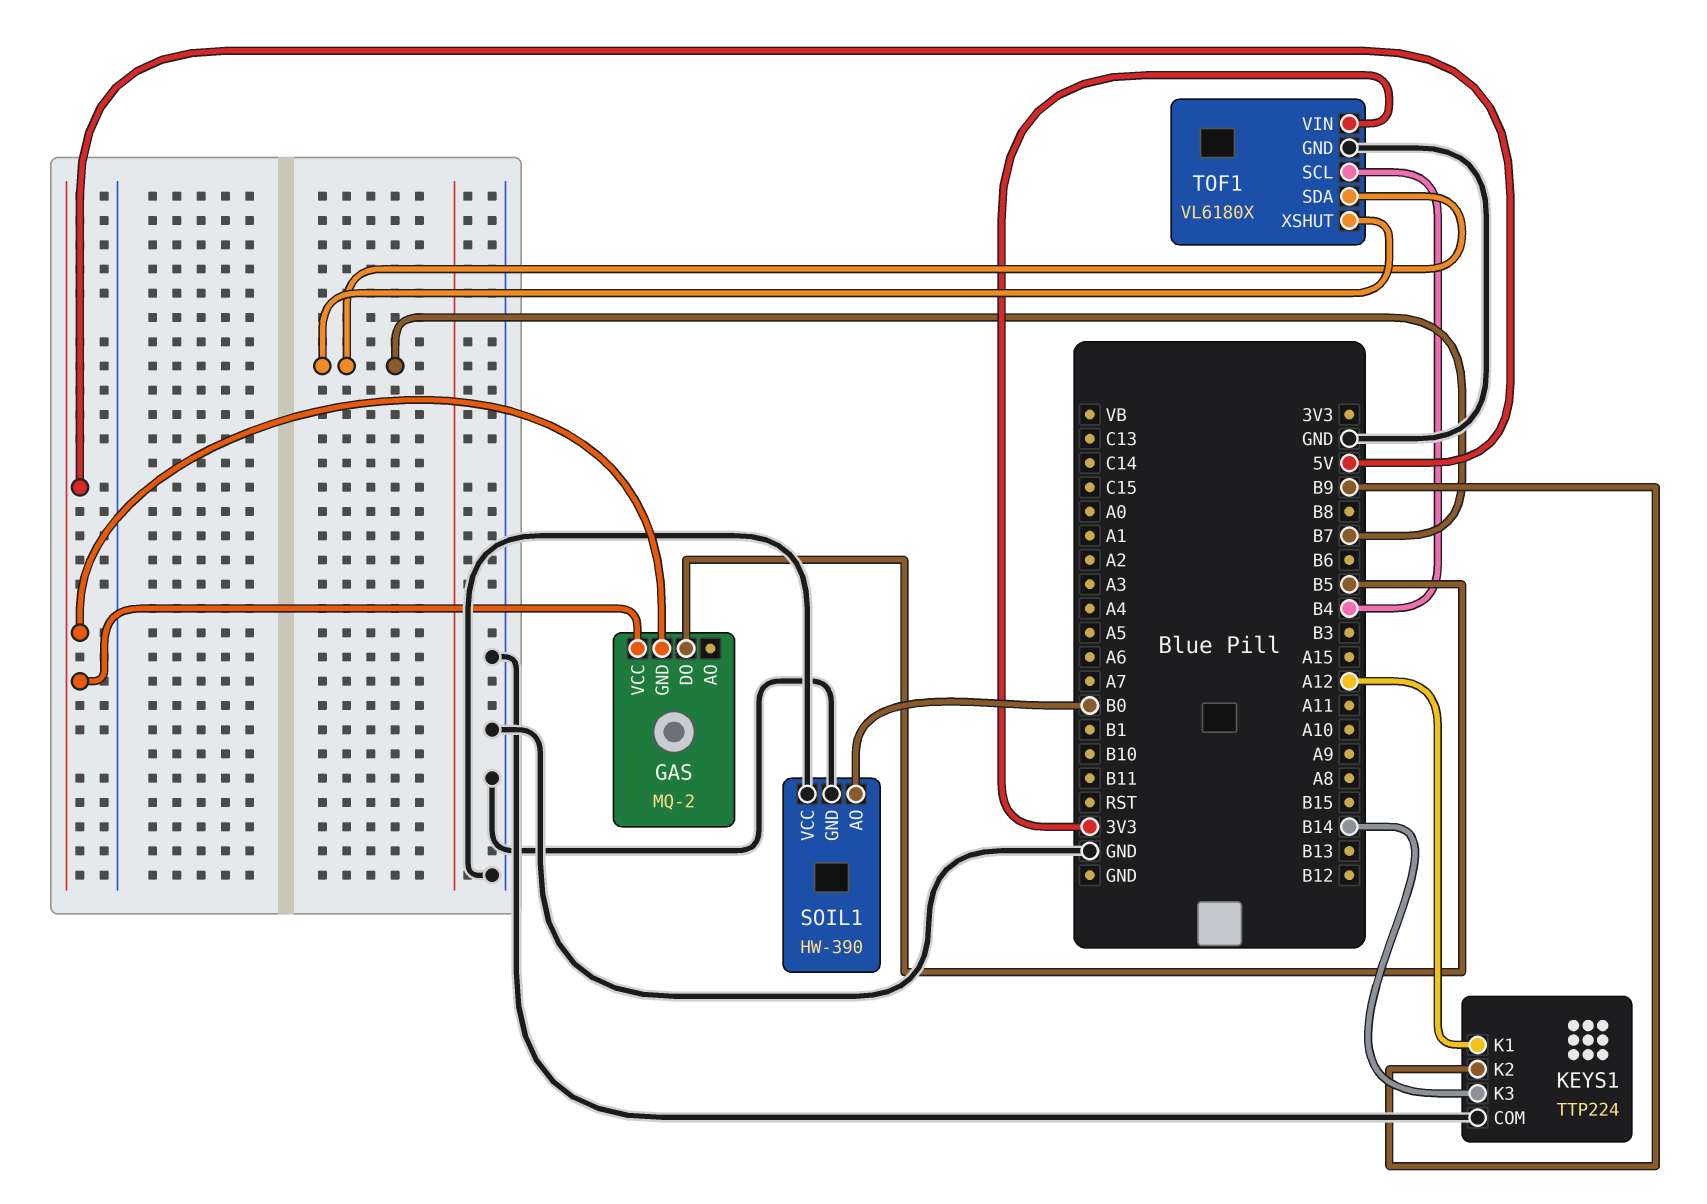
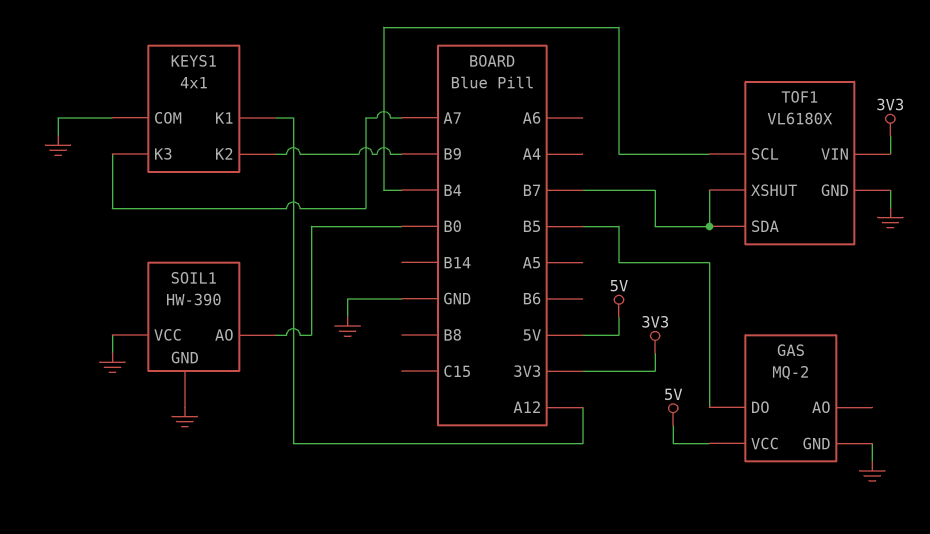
GAS pin GND: 5V -> GND
KEYS1: TTP224 -> 4x1
KEYS1 pin K3: B14 -> A7

